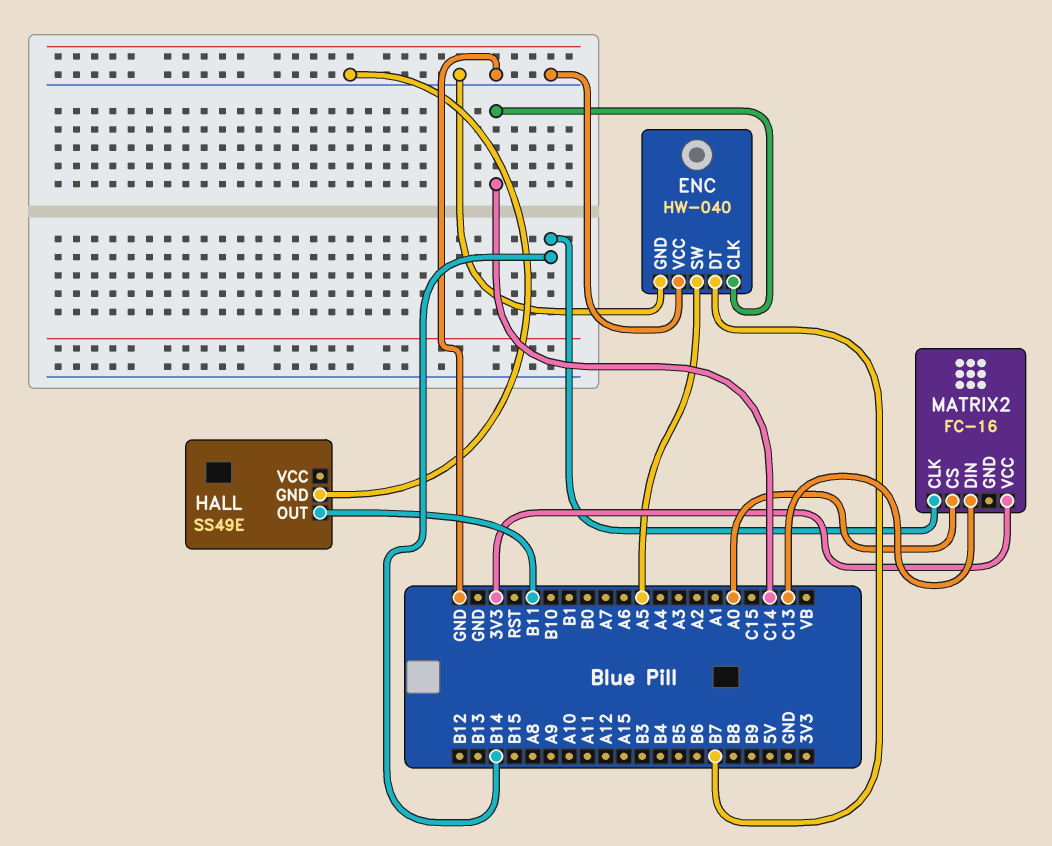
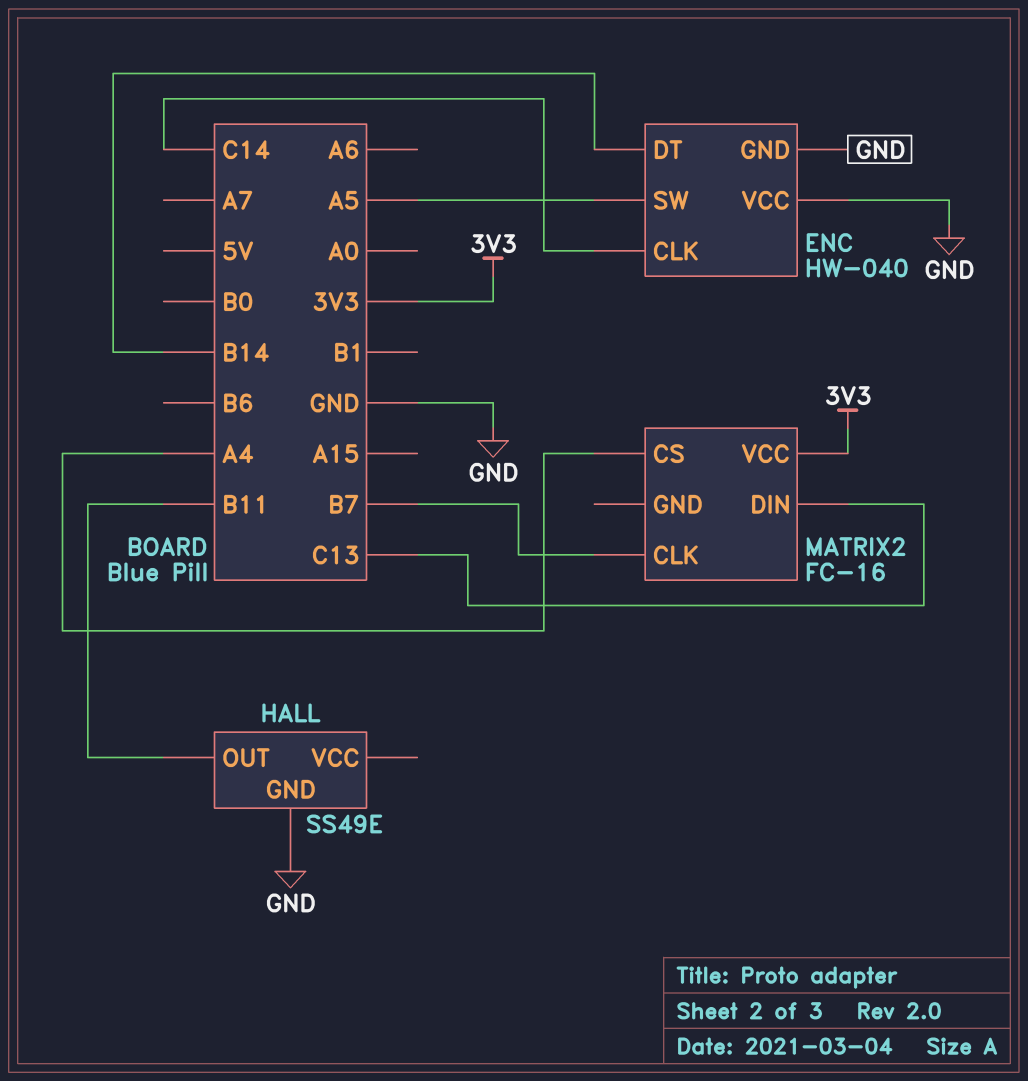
ENC pin DT: B7 -> B14
MATRIX2 pin CLK: B14 -> B7
MATRIX2 pin CS: A0 -> A4

